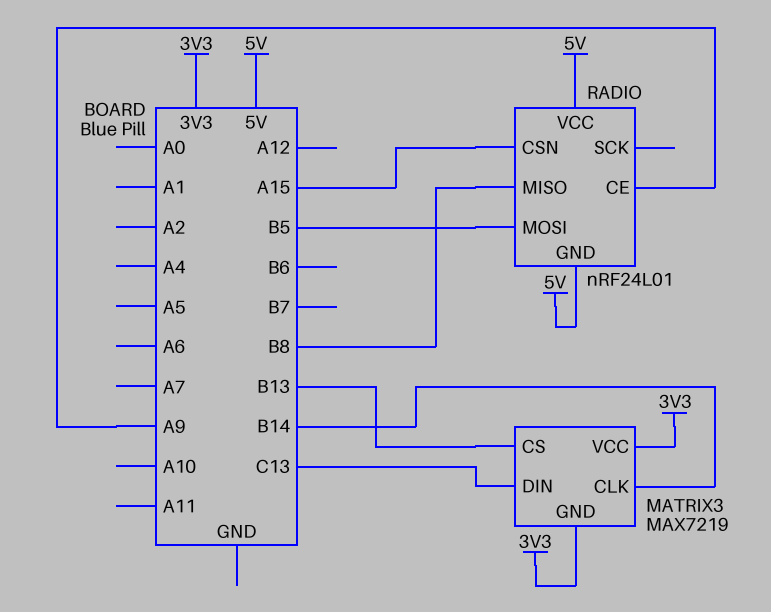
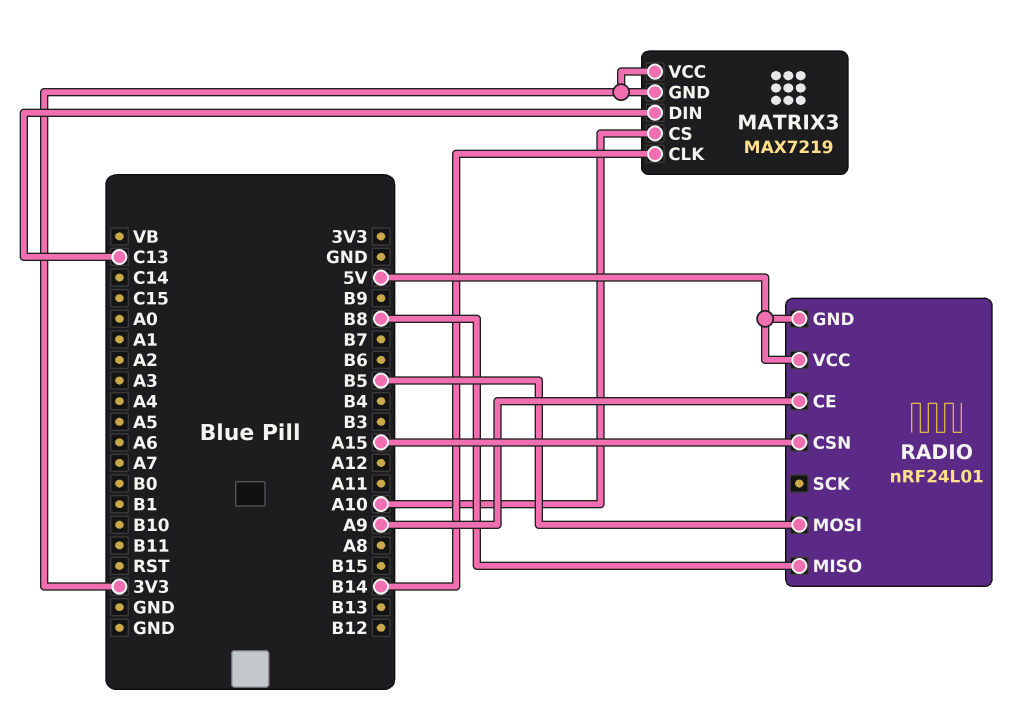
MATRIX3 pin CS: B13 -> A10

